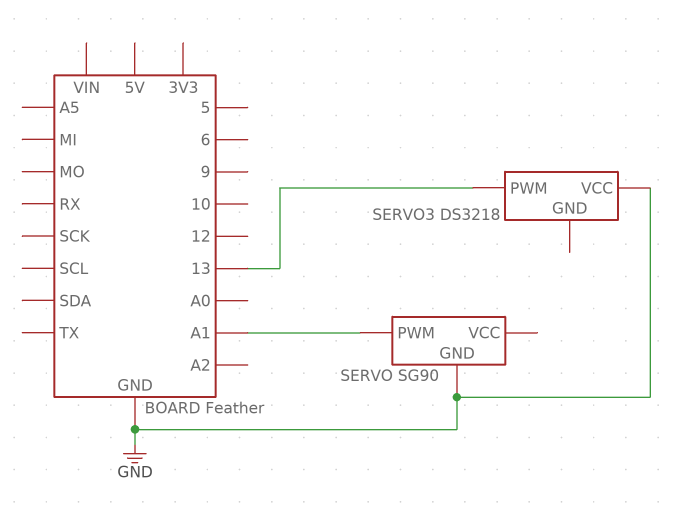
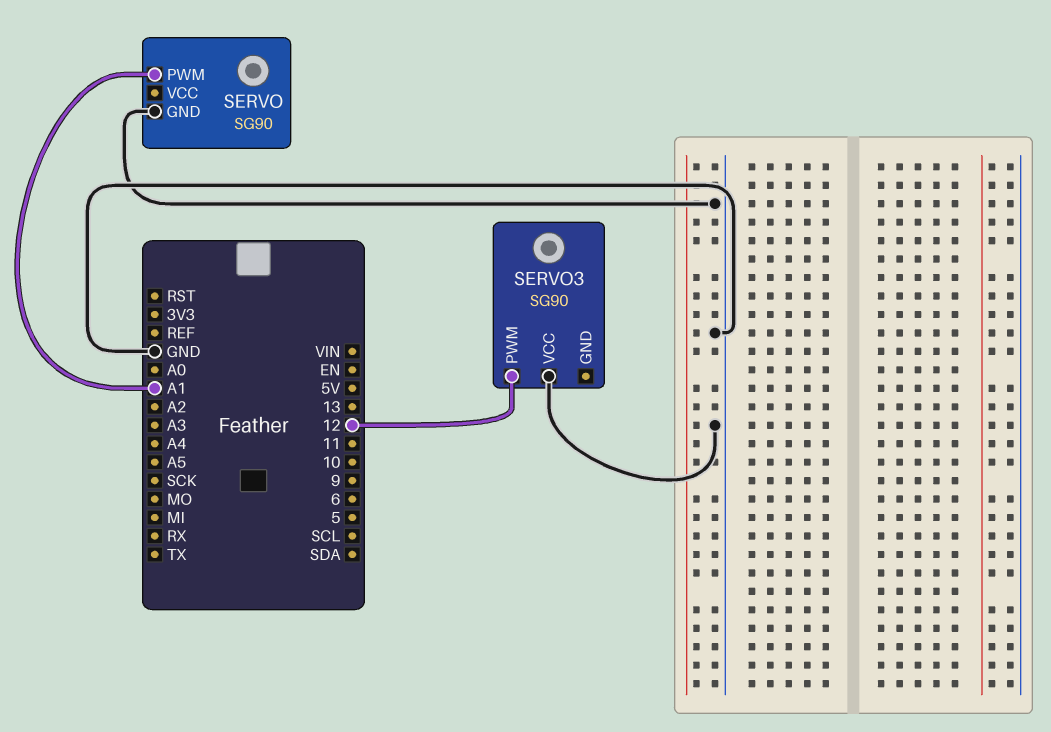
SERVO3: DS3218 -> SG90
SERVO3 pin PWM: 13 -> 12

